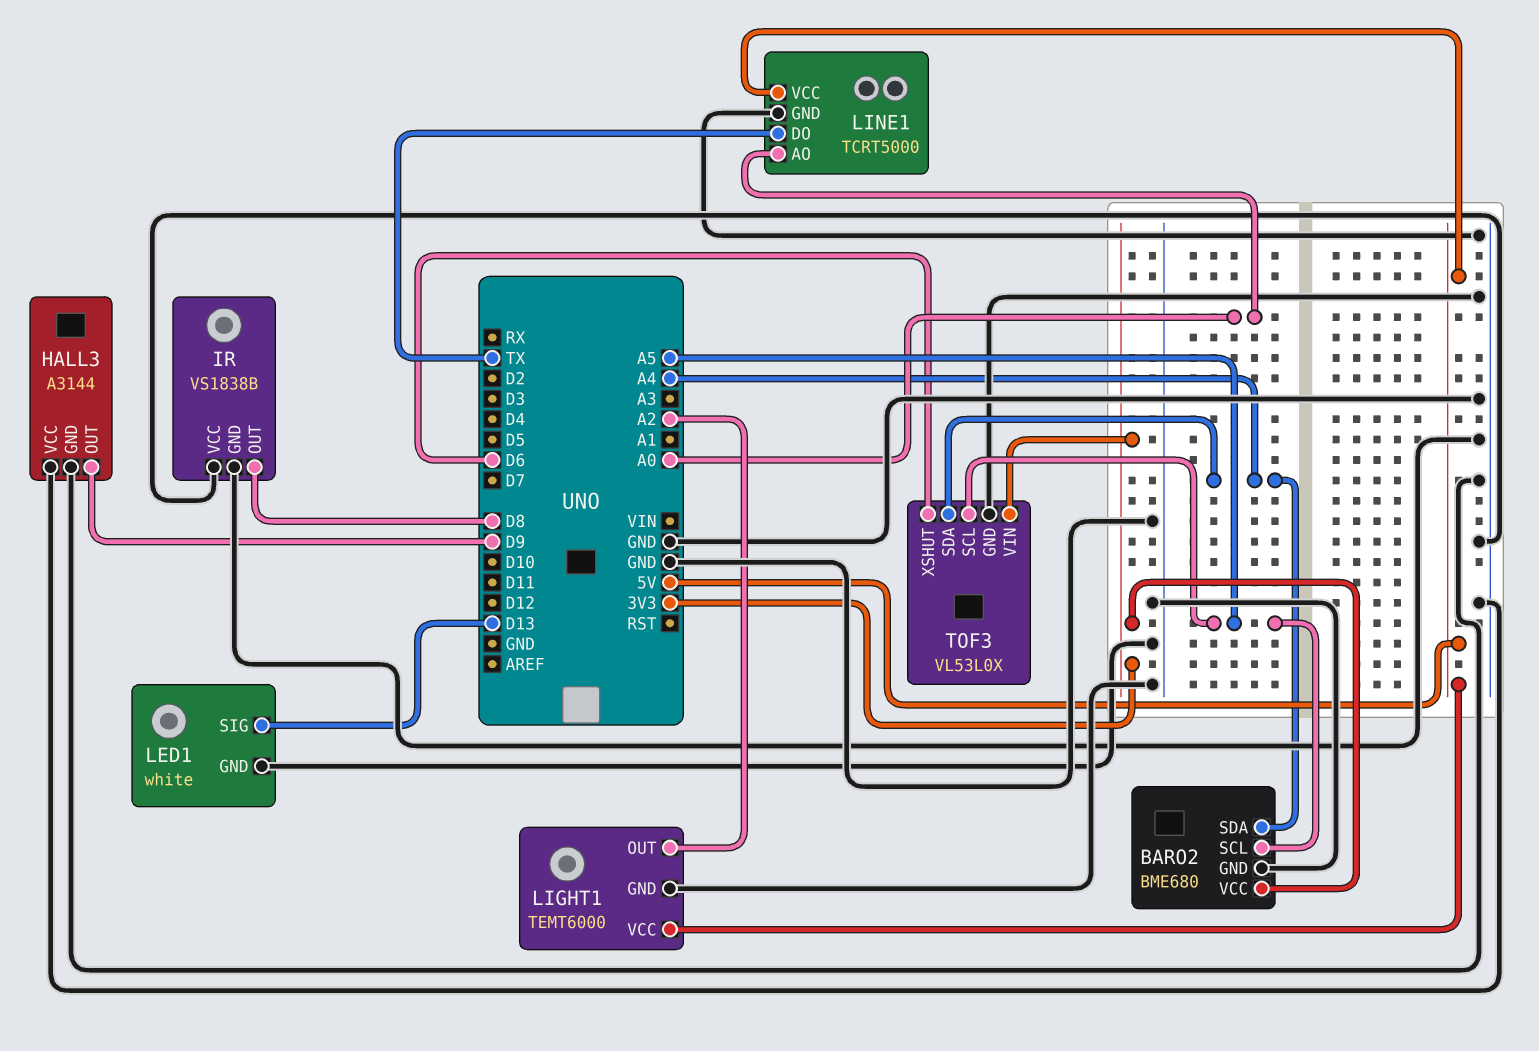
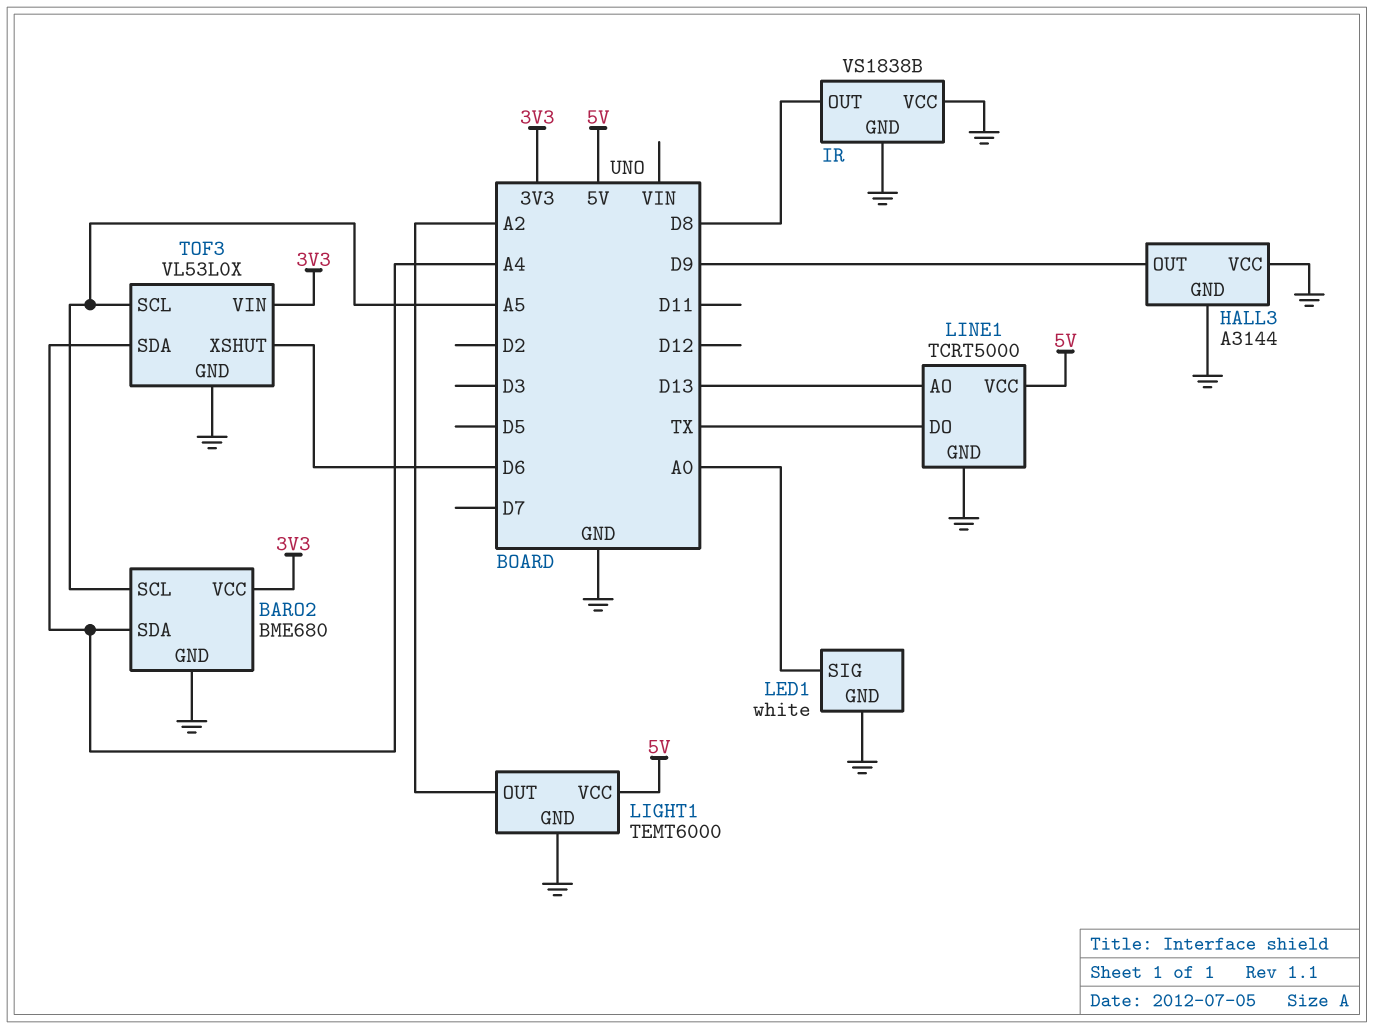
LED1 pin SIG: D13 -> A0
LINE1 pin AO: A0 -> D13

